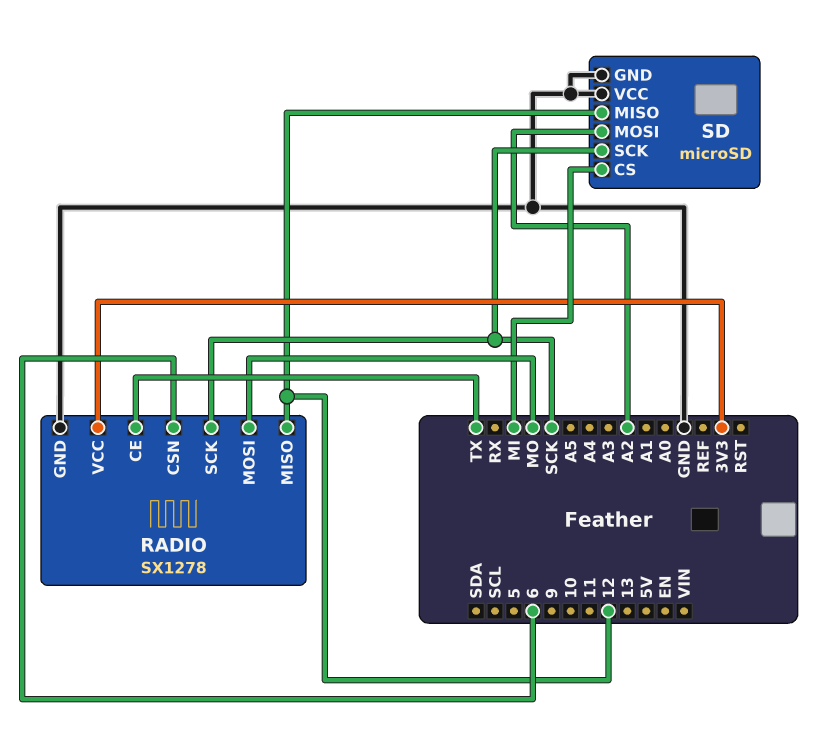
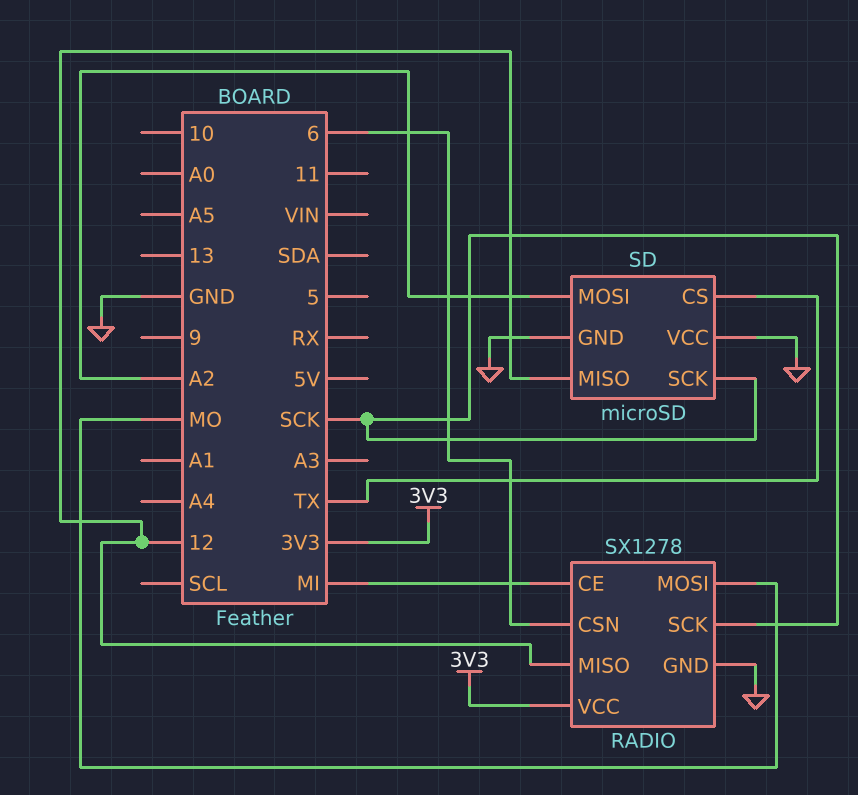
RADIO pin CE: TX -> MI
SD pin CS: MI -> TX

